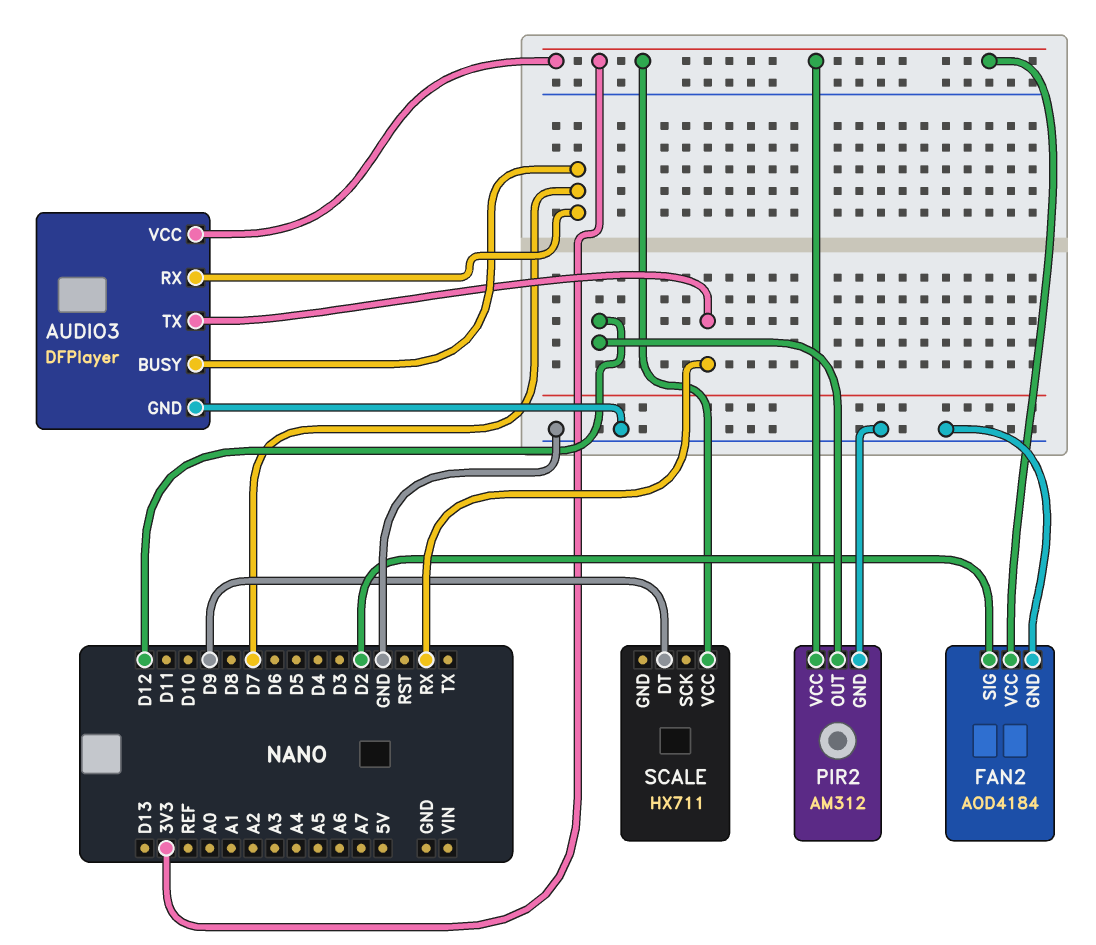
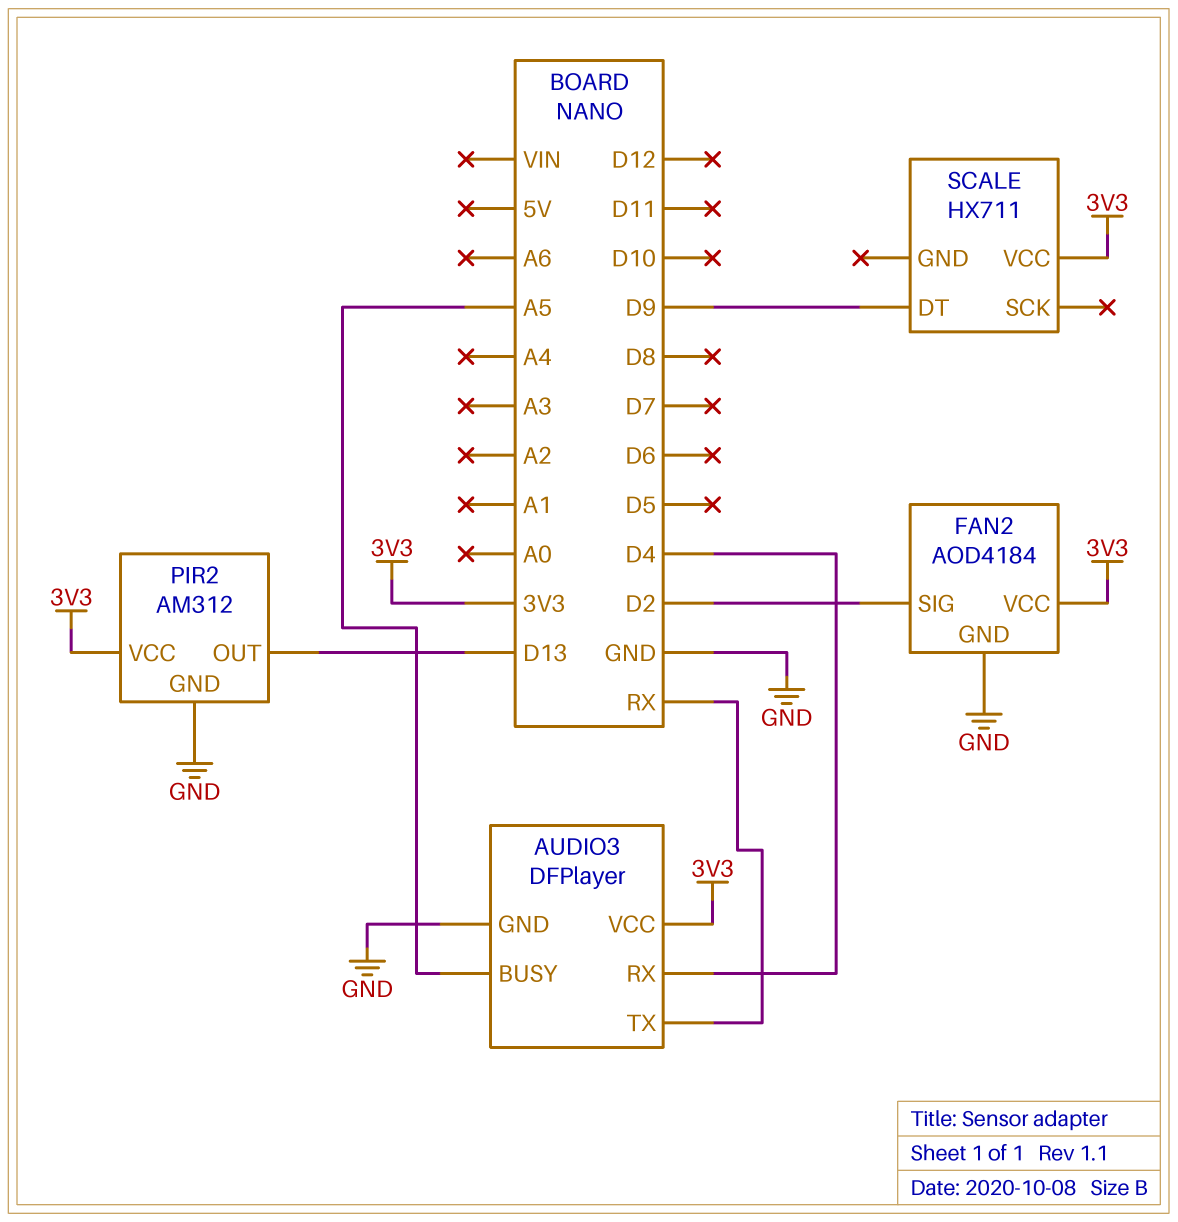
AUDIO3 pin BUSY: D7 -> A5
AUDIO3 pin RX: D7 -> D4
PIR2 pin OUT: D12 -> D13

